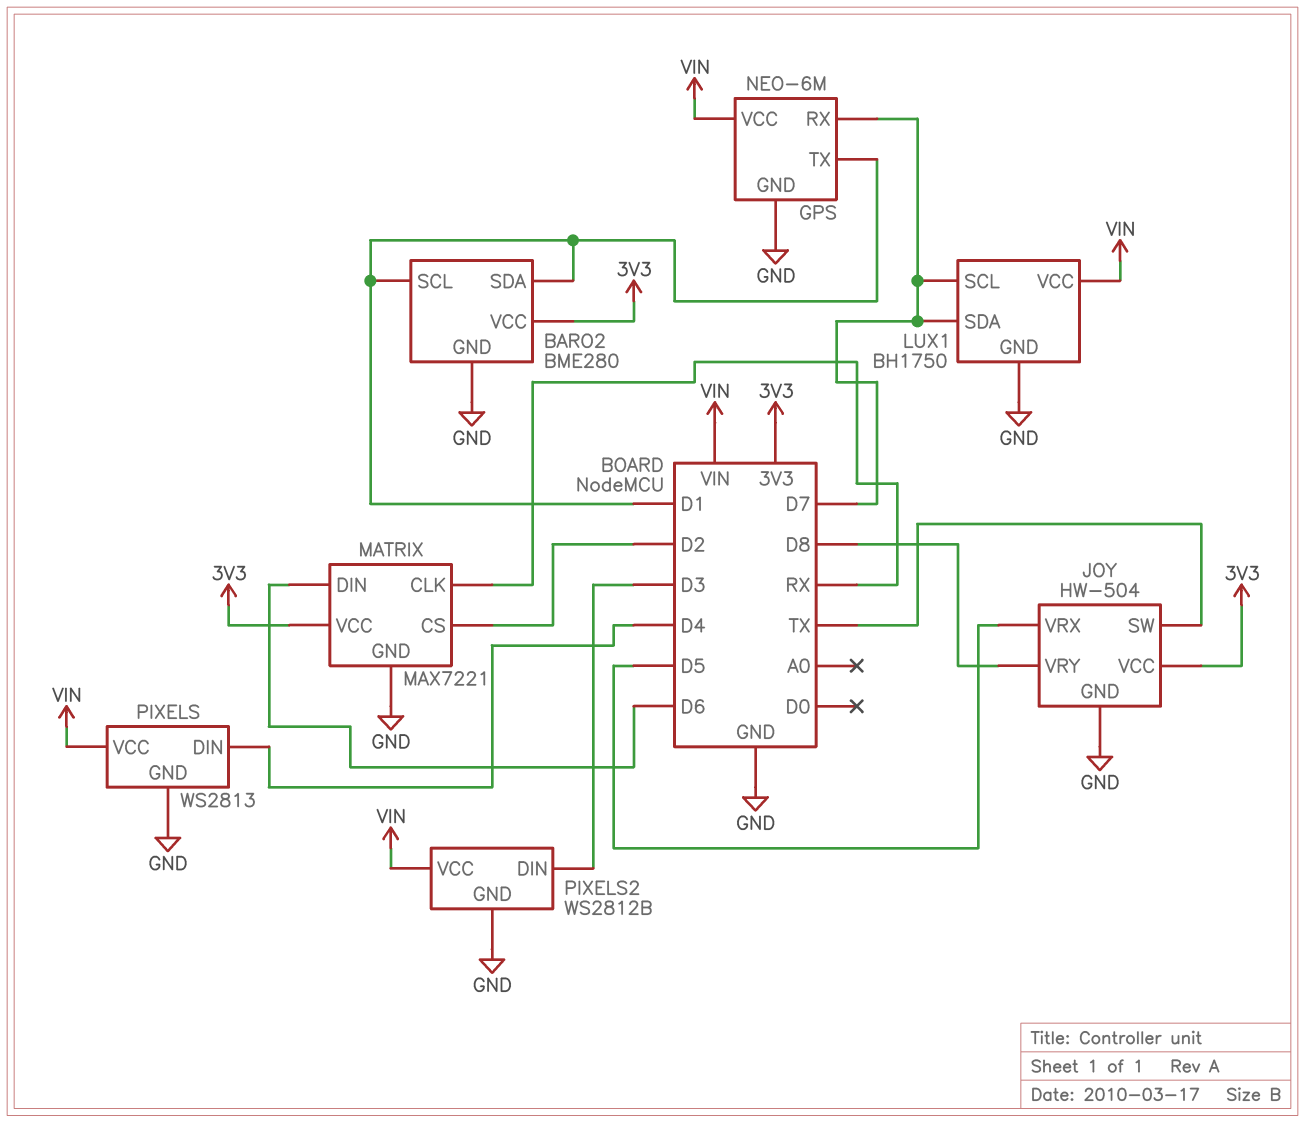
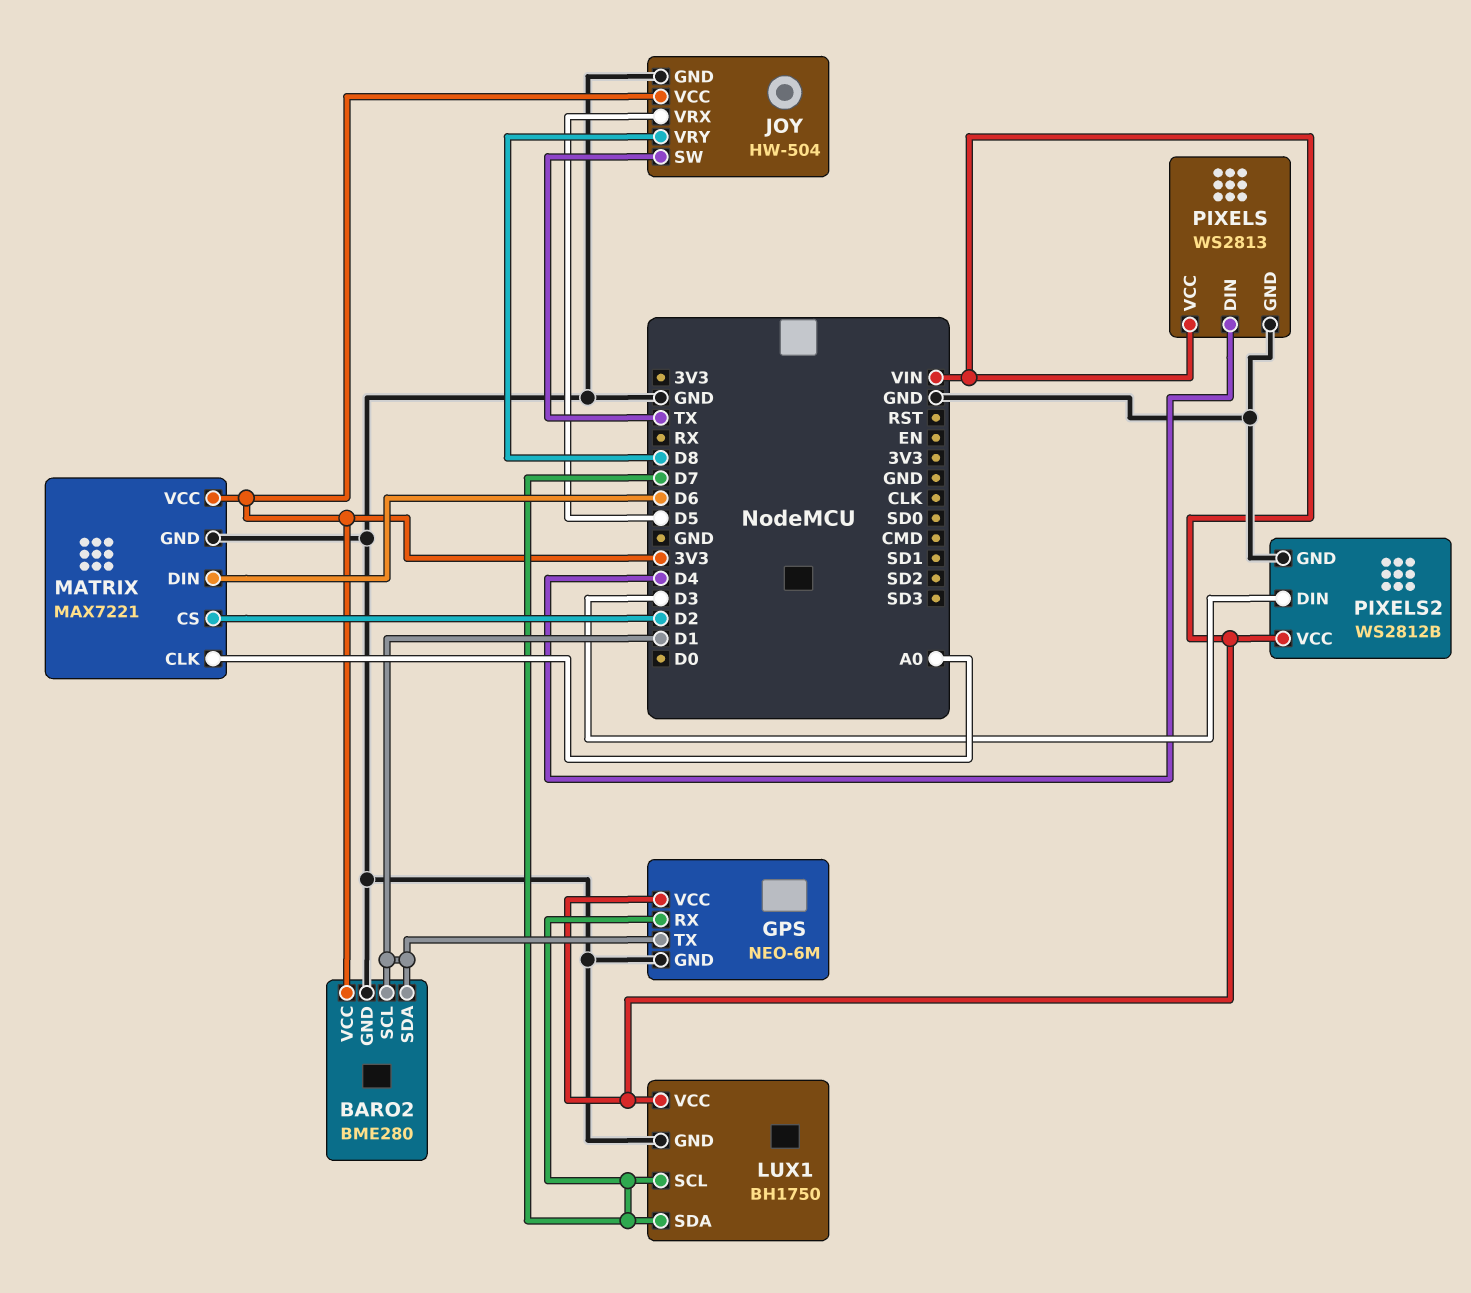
MATRIX pin CLK: RX -> A0

